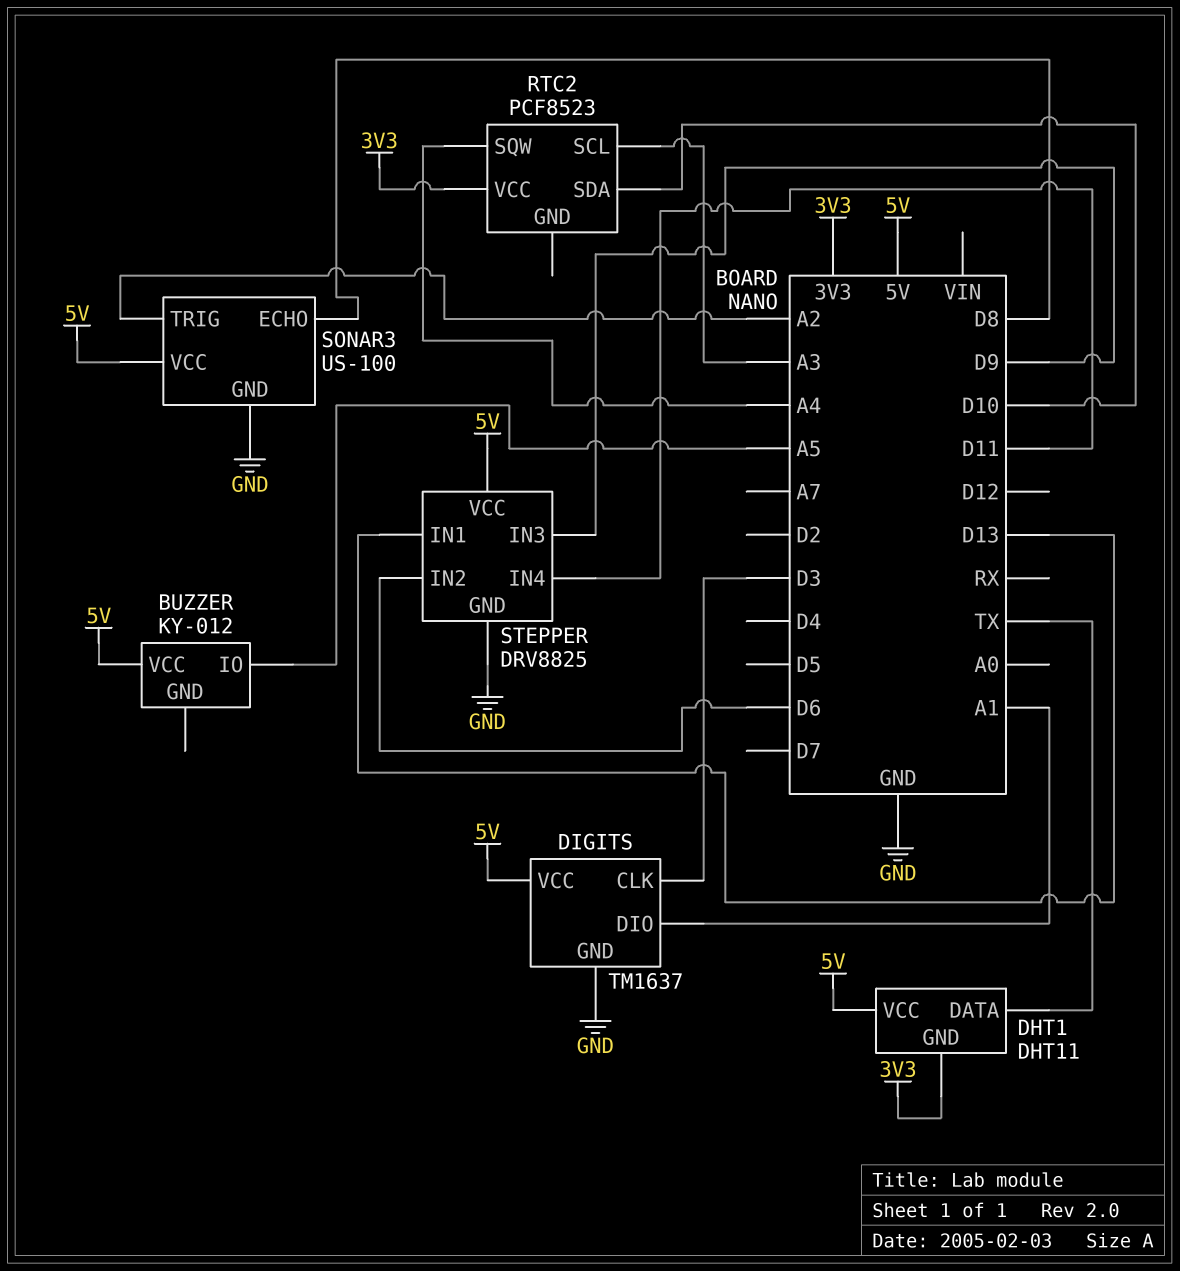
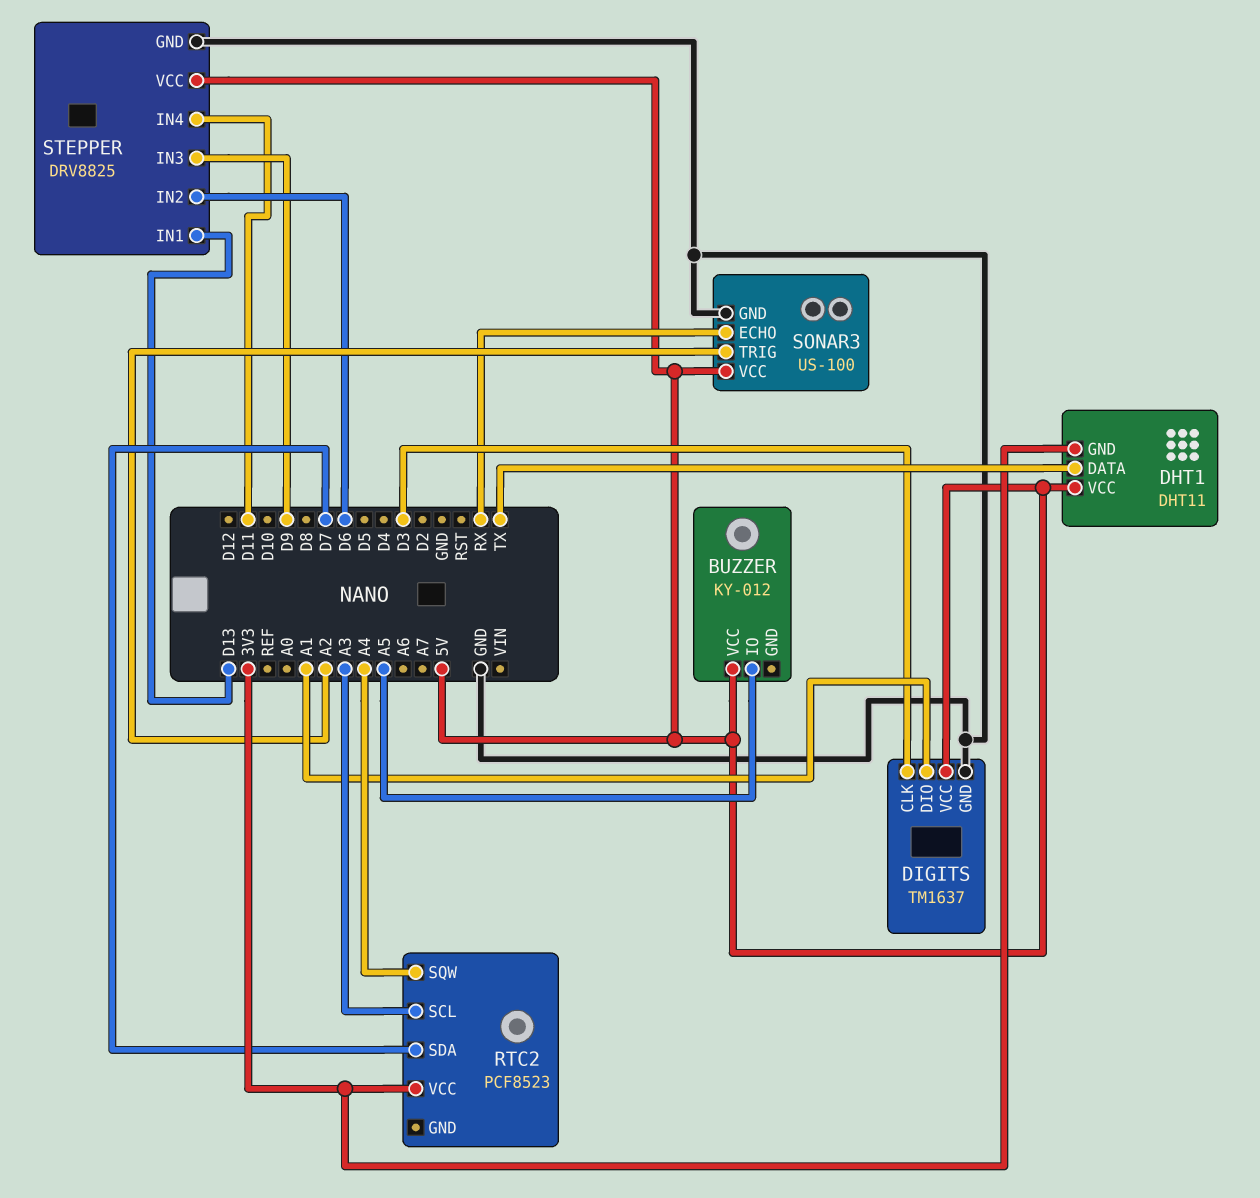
RTC2 pin SDA: D10 -> D7
SONAR3 pin ECHO: D8 -> RX

